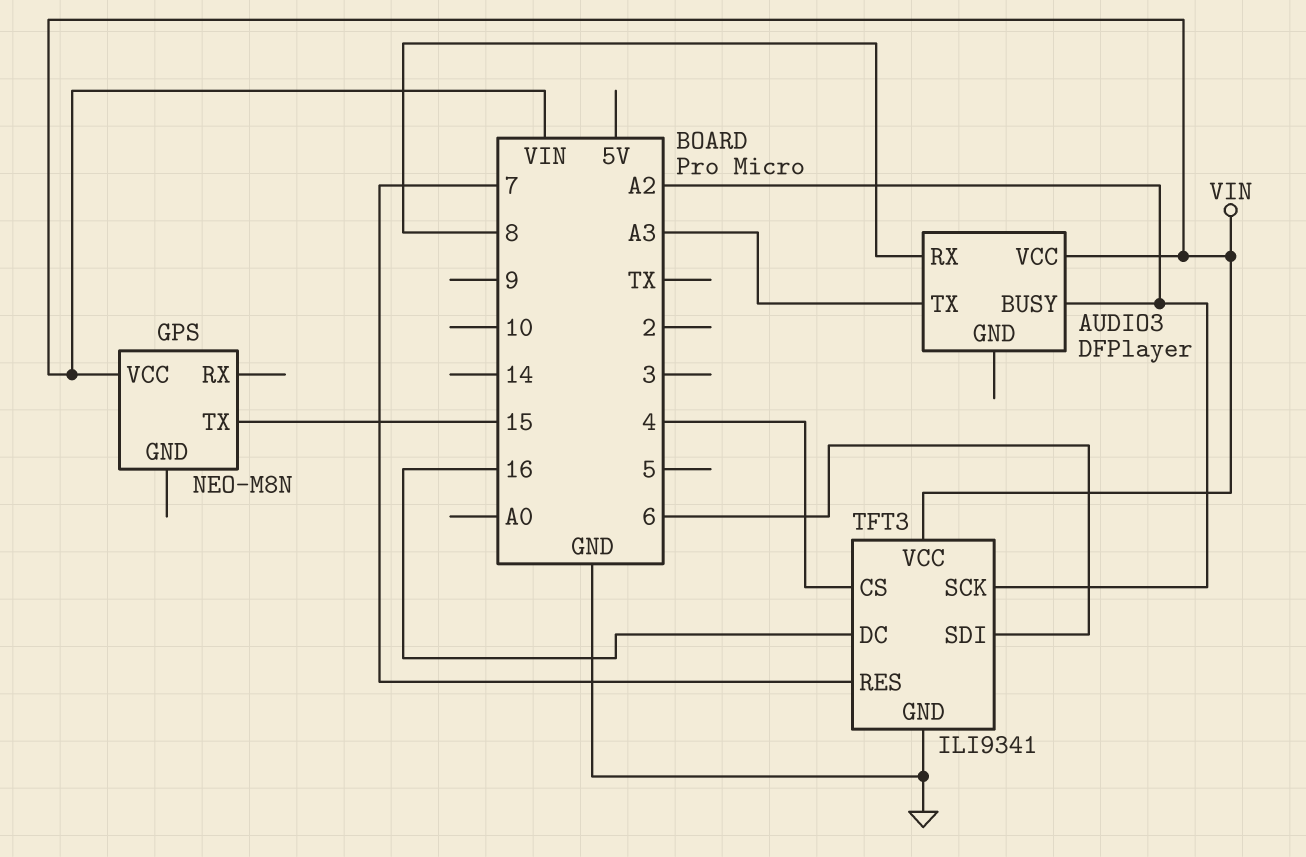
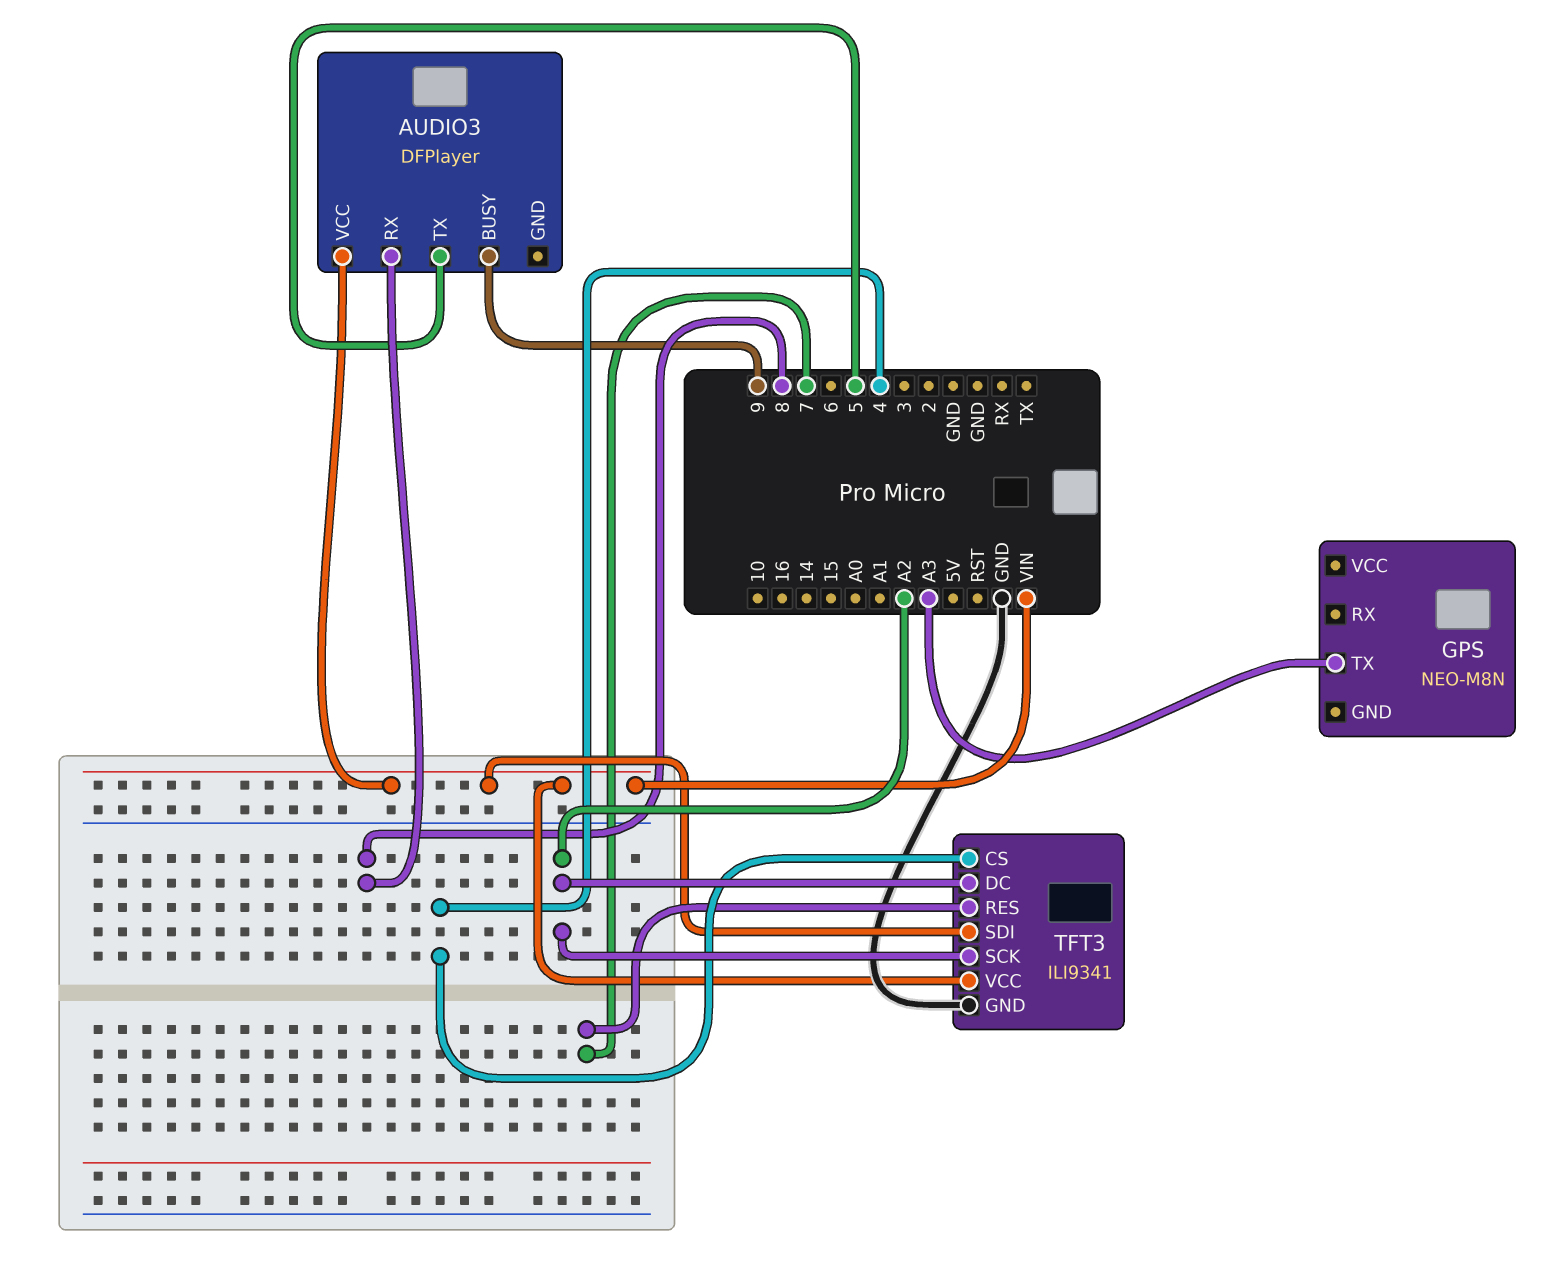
AUDIO3 pin BUSY: A2 -> 9
AUDIO3 pin TX: A3 -> 5
GPS pin TX: 15 -> A3
GPS pin VCC: VIN -> none
TFT3 pin DC: 16 -> A2
TFT3 pin SDI: 6 -> VIN

